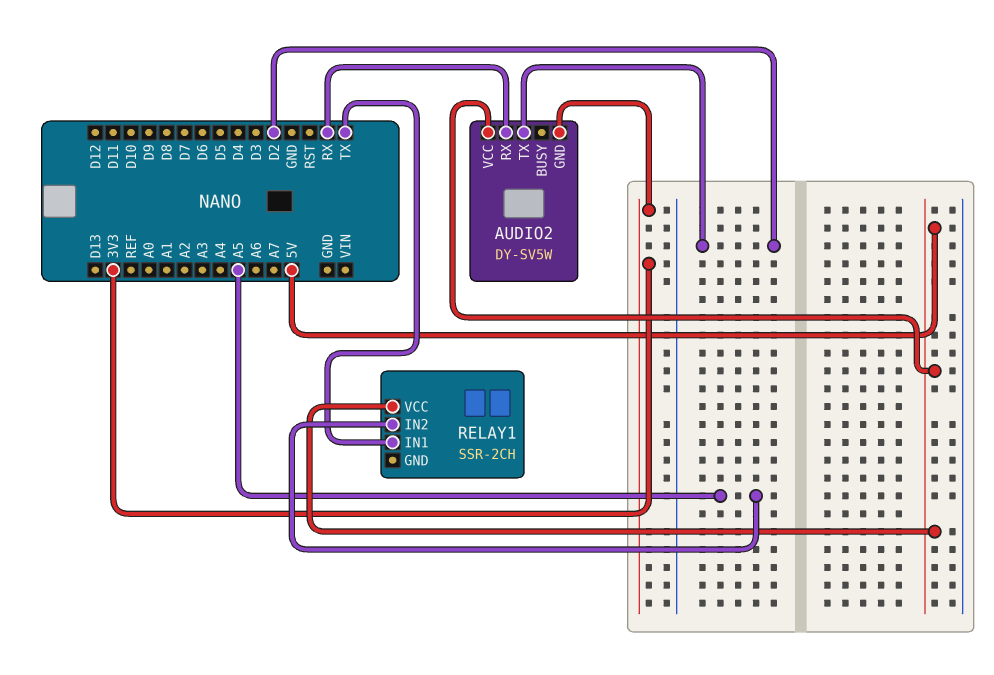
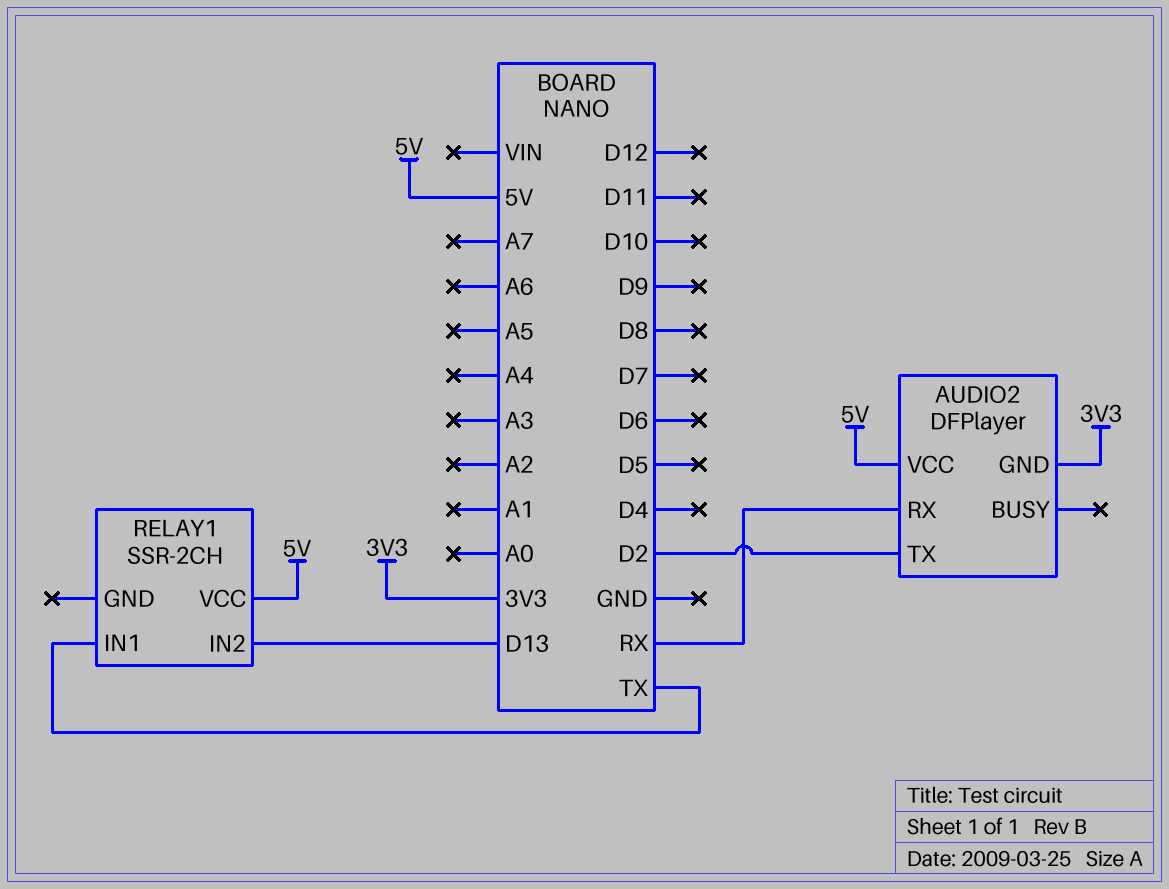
AUDIO2: DY-SV5W -> DFPlayer
RELAY1 pin IN2: A5 -> D13

